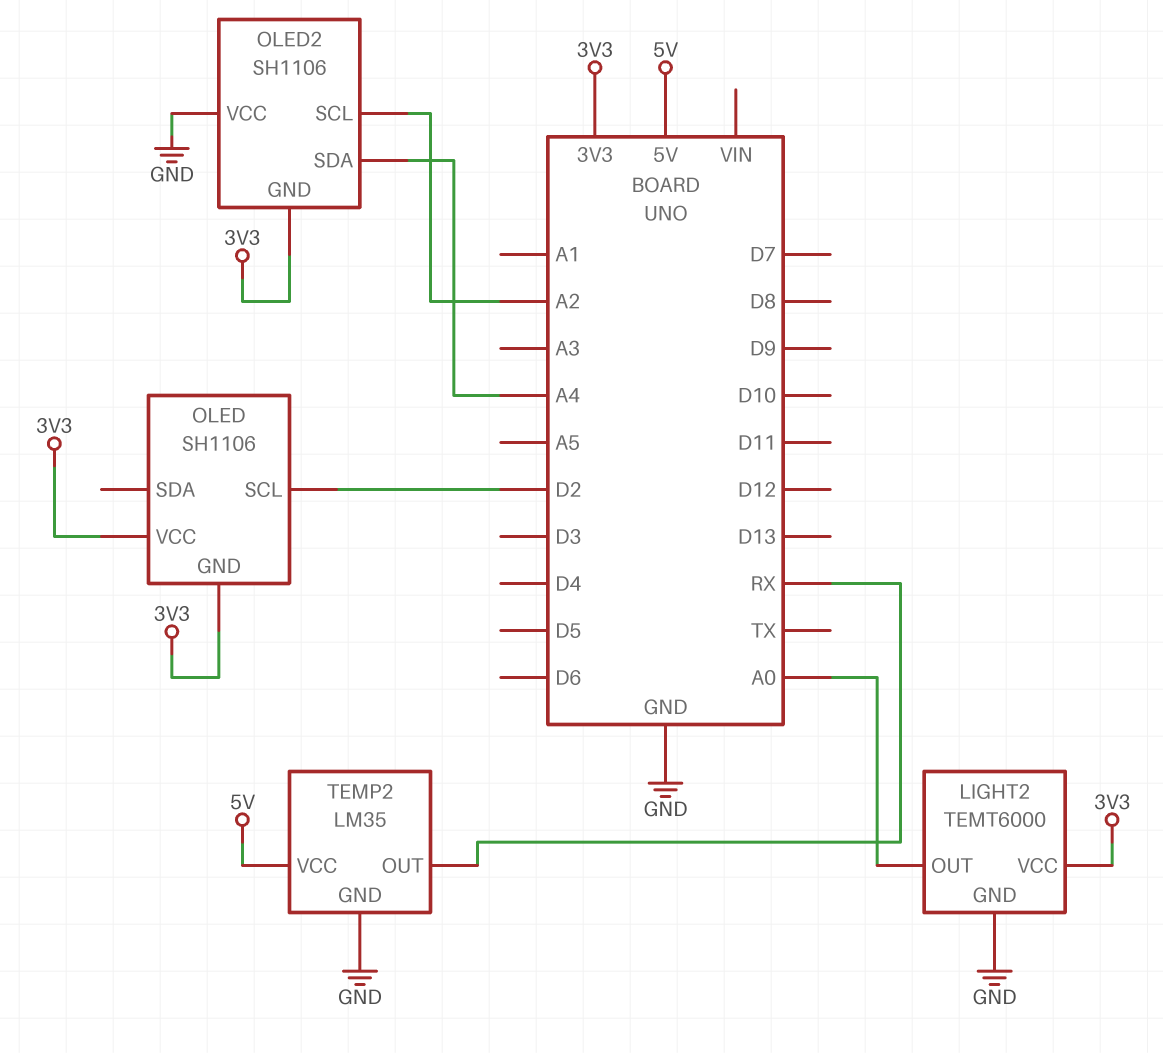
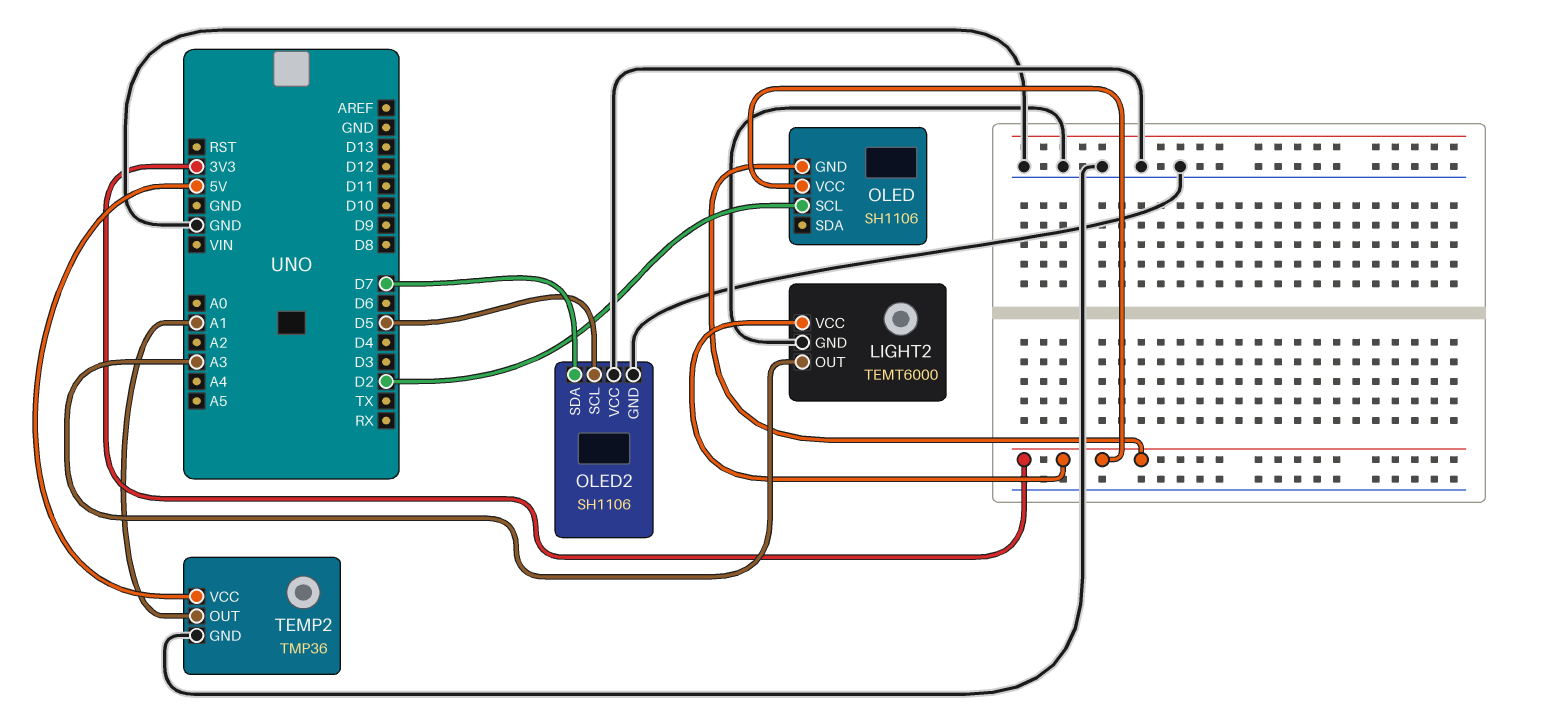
LIGHT2 pin OUT: A0 -> A3
OLED2 pin GND: 3V3 -> GND
OLED2 pin SCL: A2 -> D5
OLED2 pin SDA: A4 -> D7
TEMP2: LM35 -> TMP36
TEMP2 pin OUT: RX -> A1

